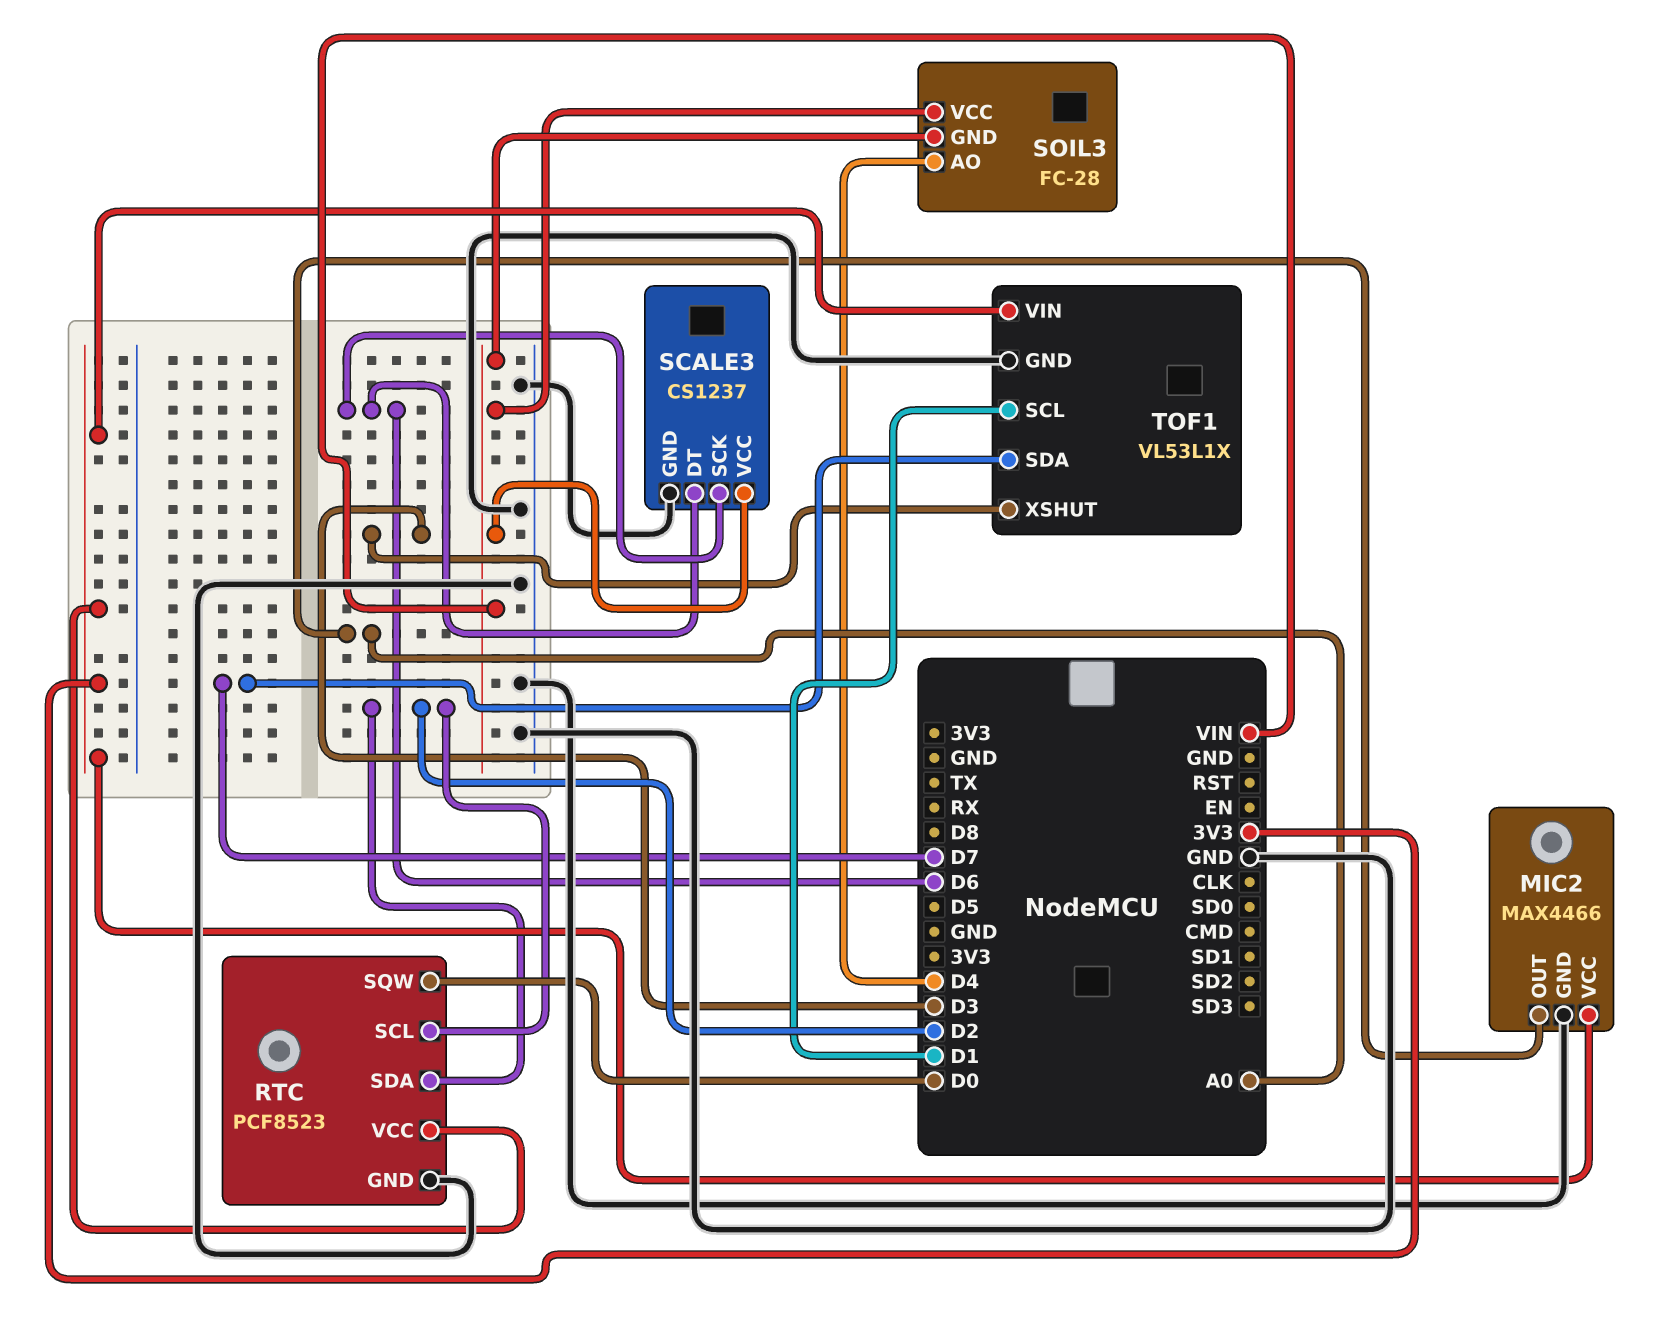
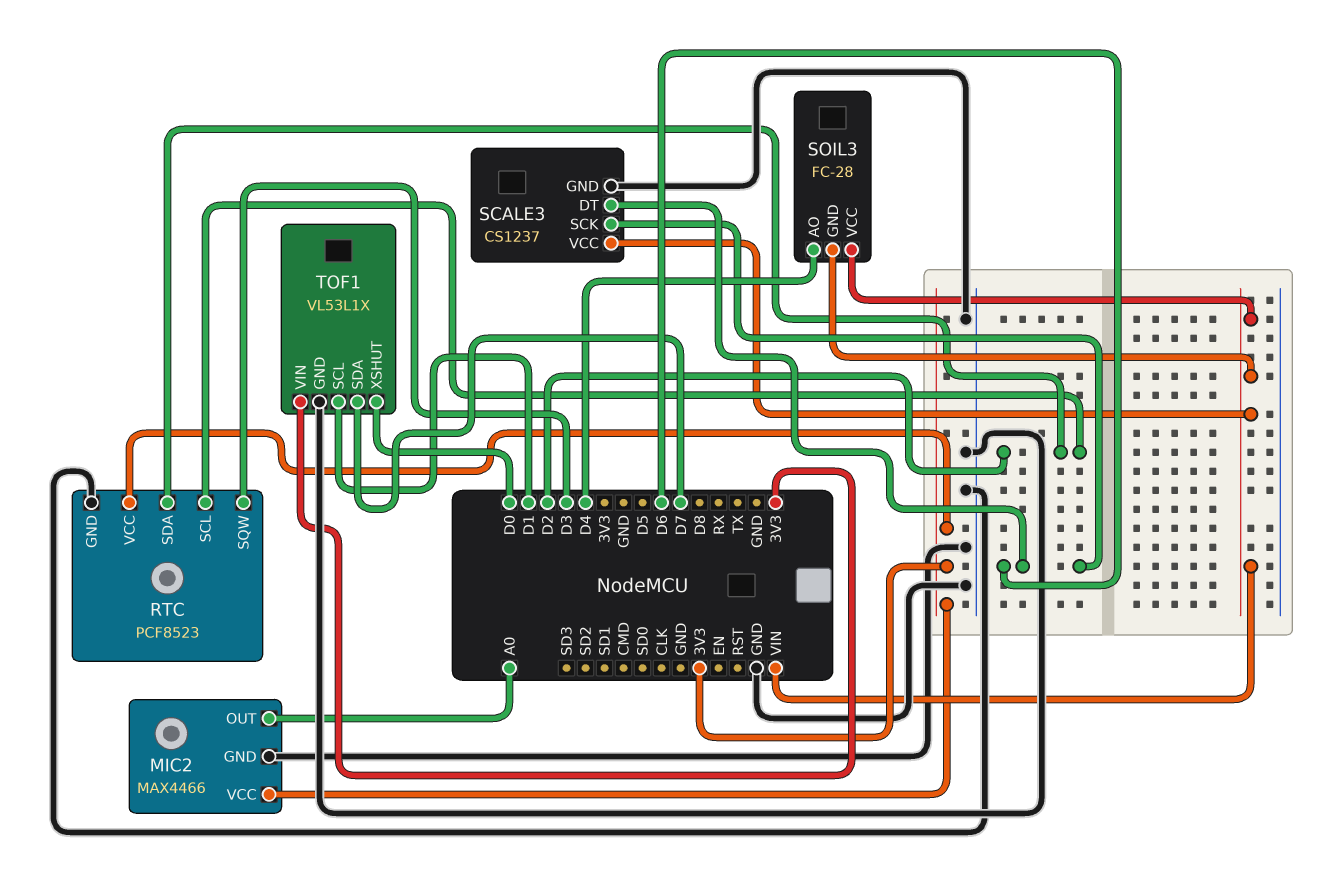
RTC pin SQW: D0 -> D3
TOF1 pin XSHUT: D3 -> D0

